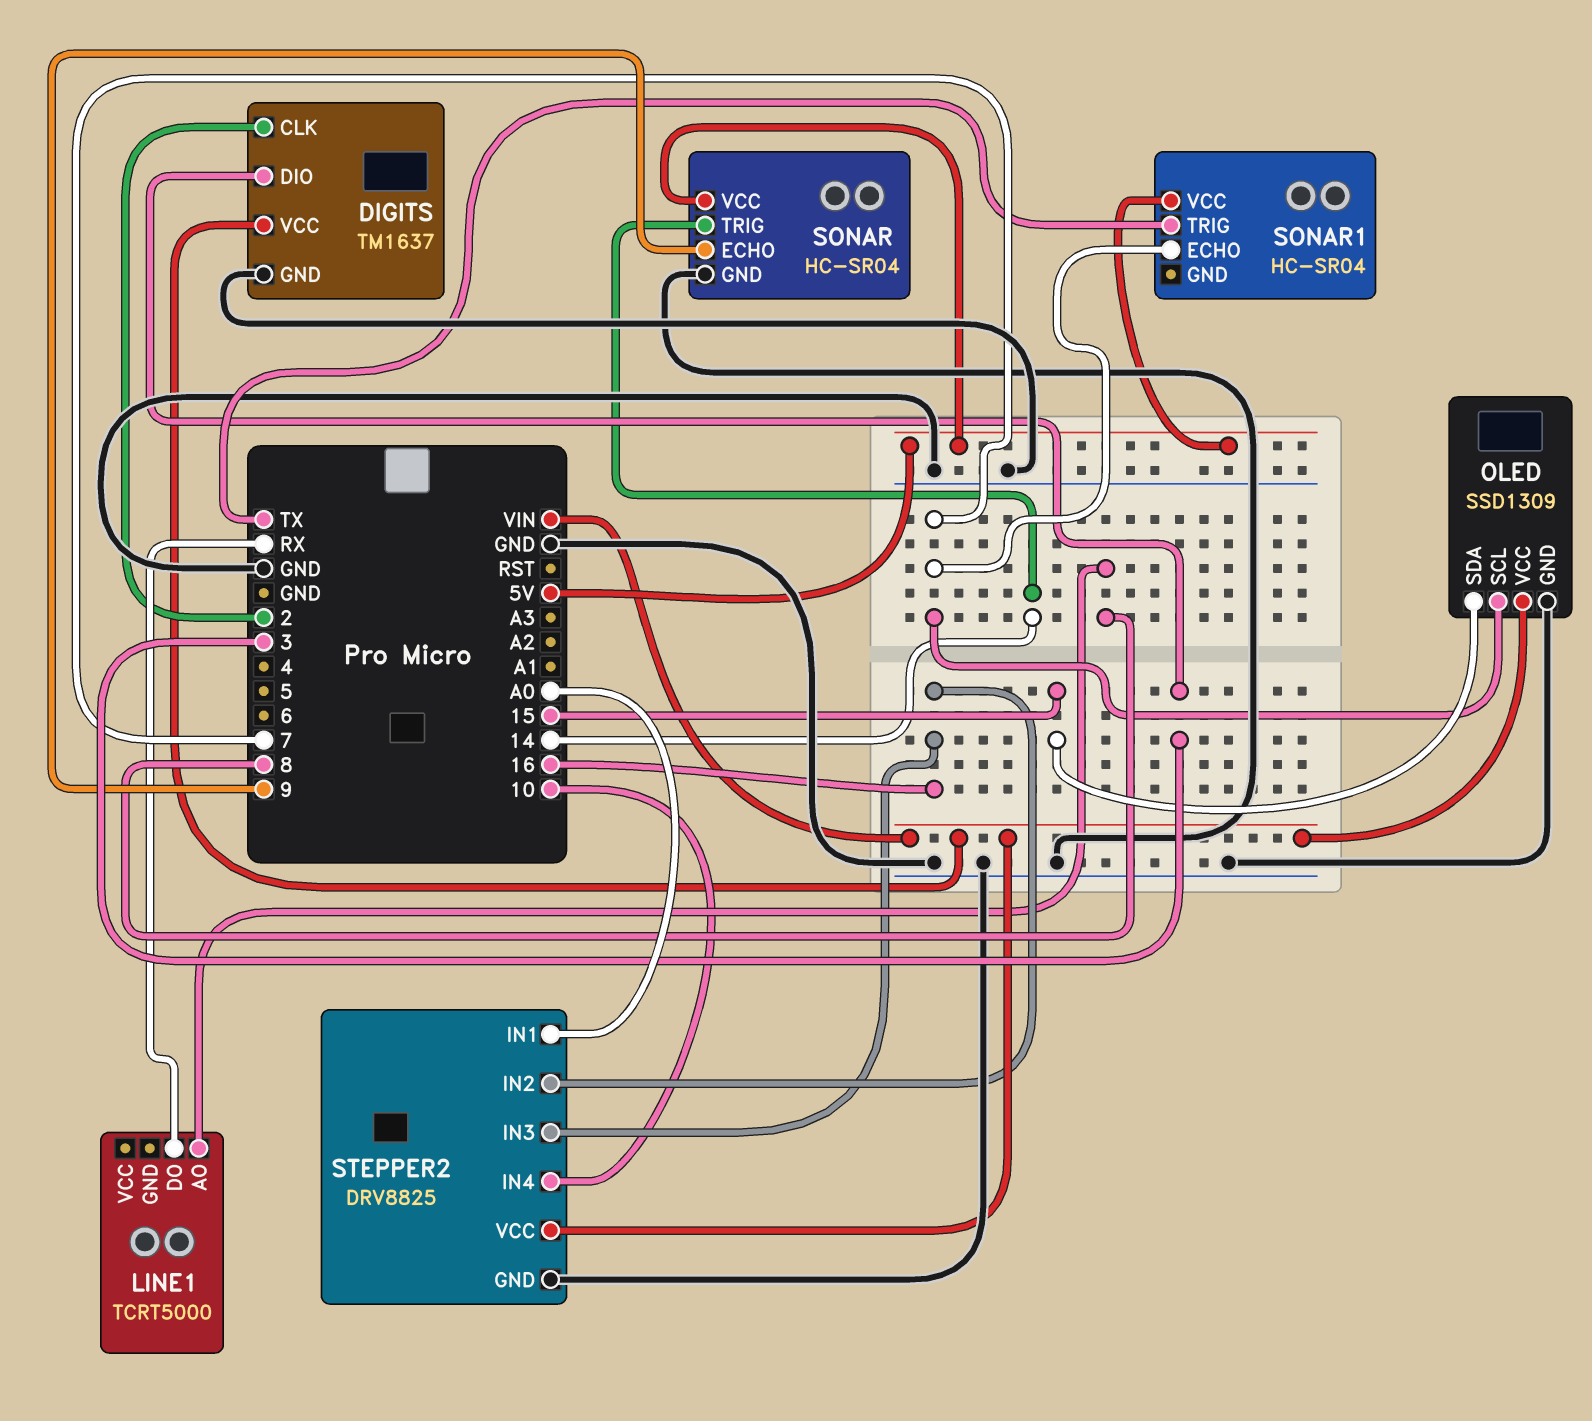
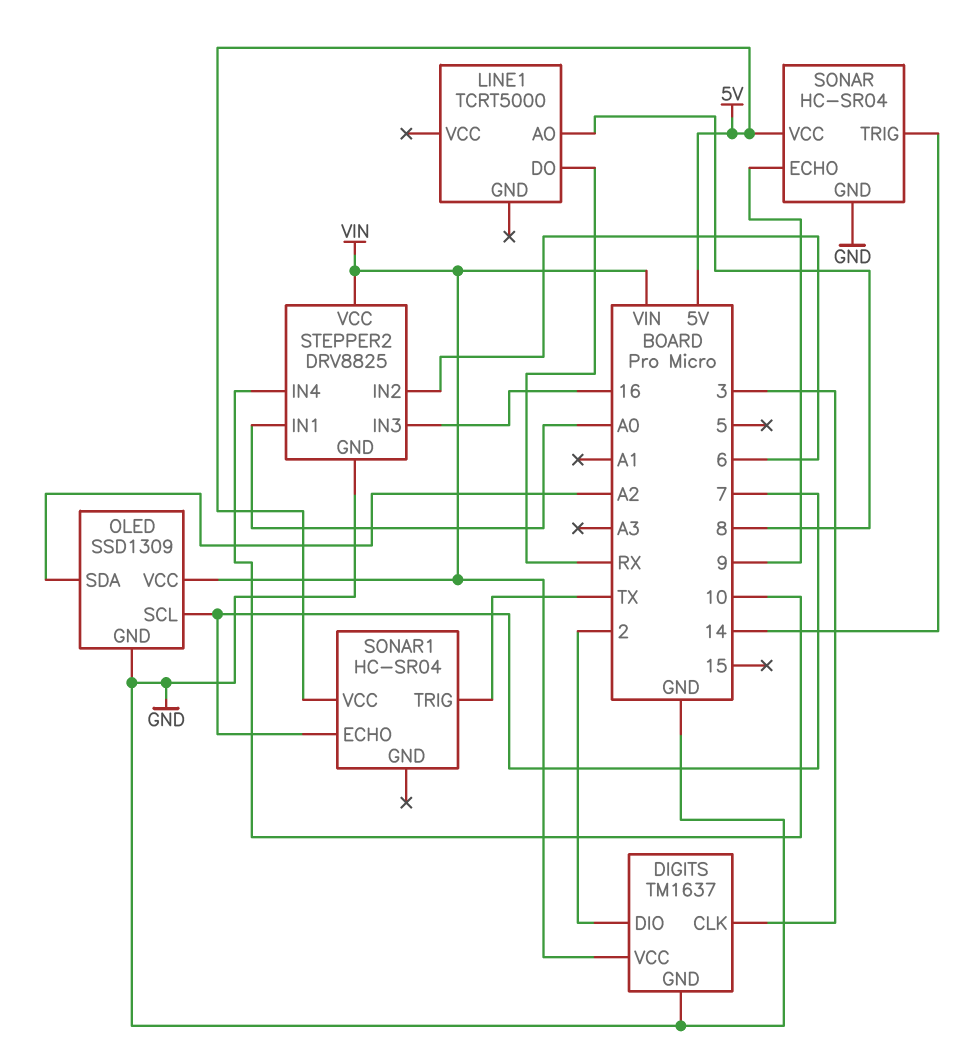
DIGITS pin CLK: 2 -> 3
DIGITS pin DIO: 3 -> 2
OLED pin SDA: 15 -> A2
STEPPER2 pin IN2: 16 -> 6

